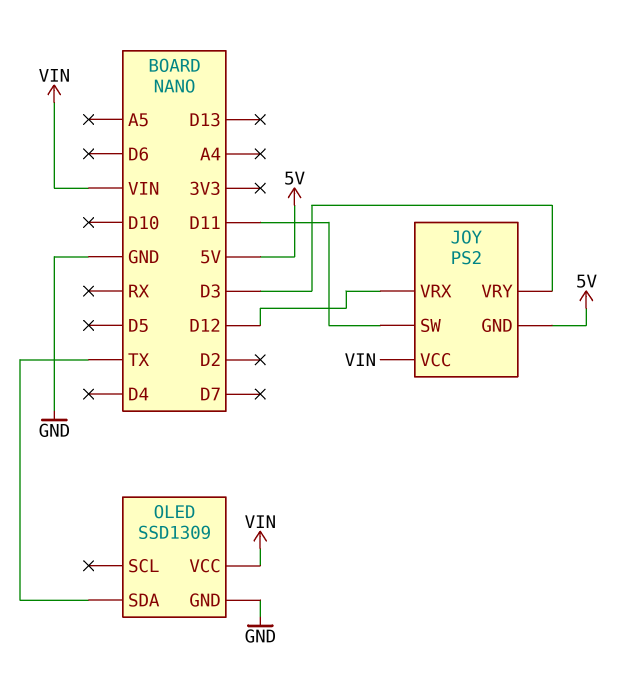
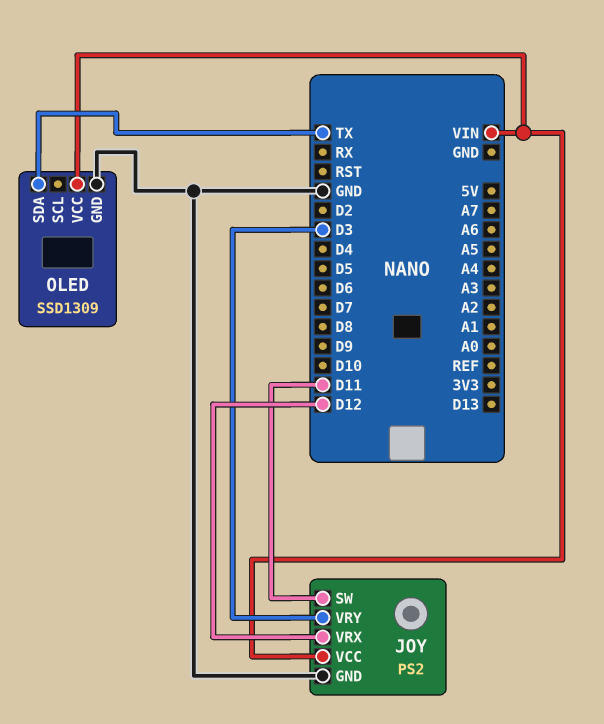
JOY pin GND: 5V -> GND

